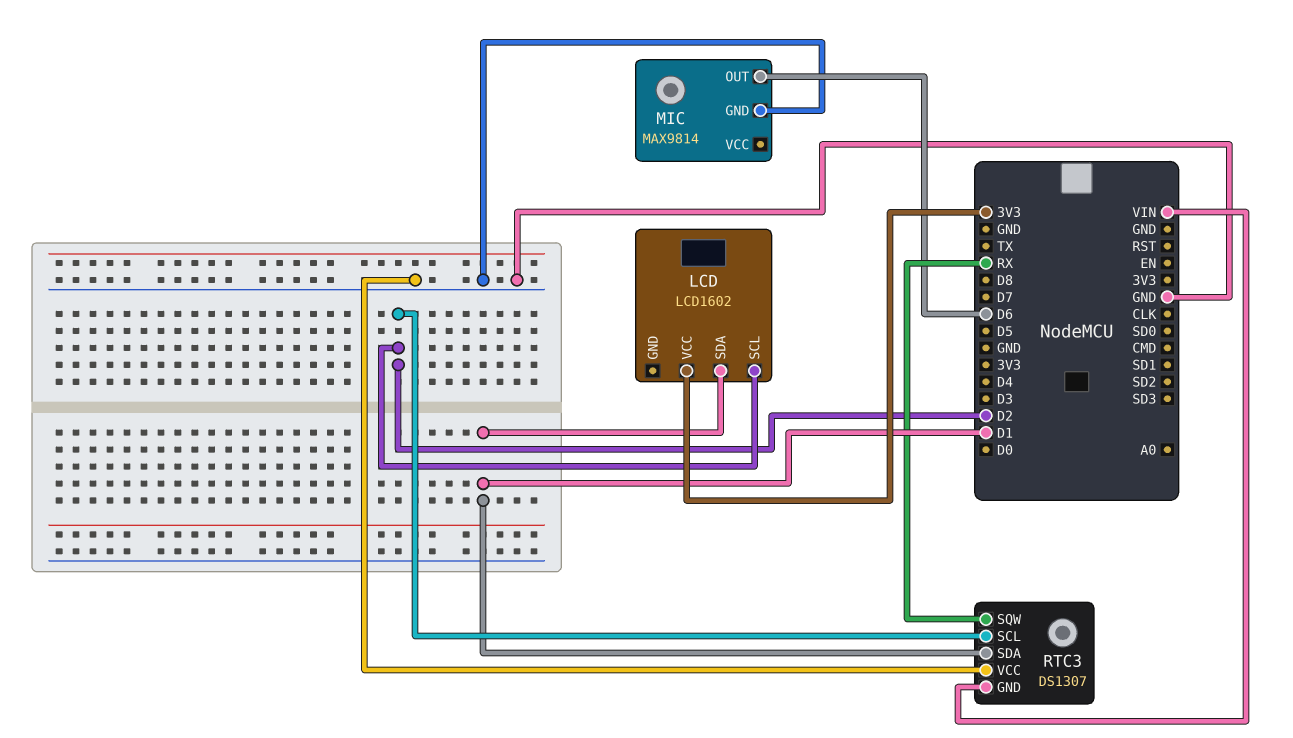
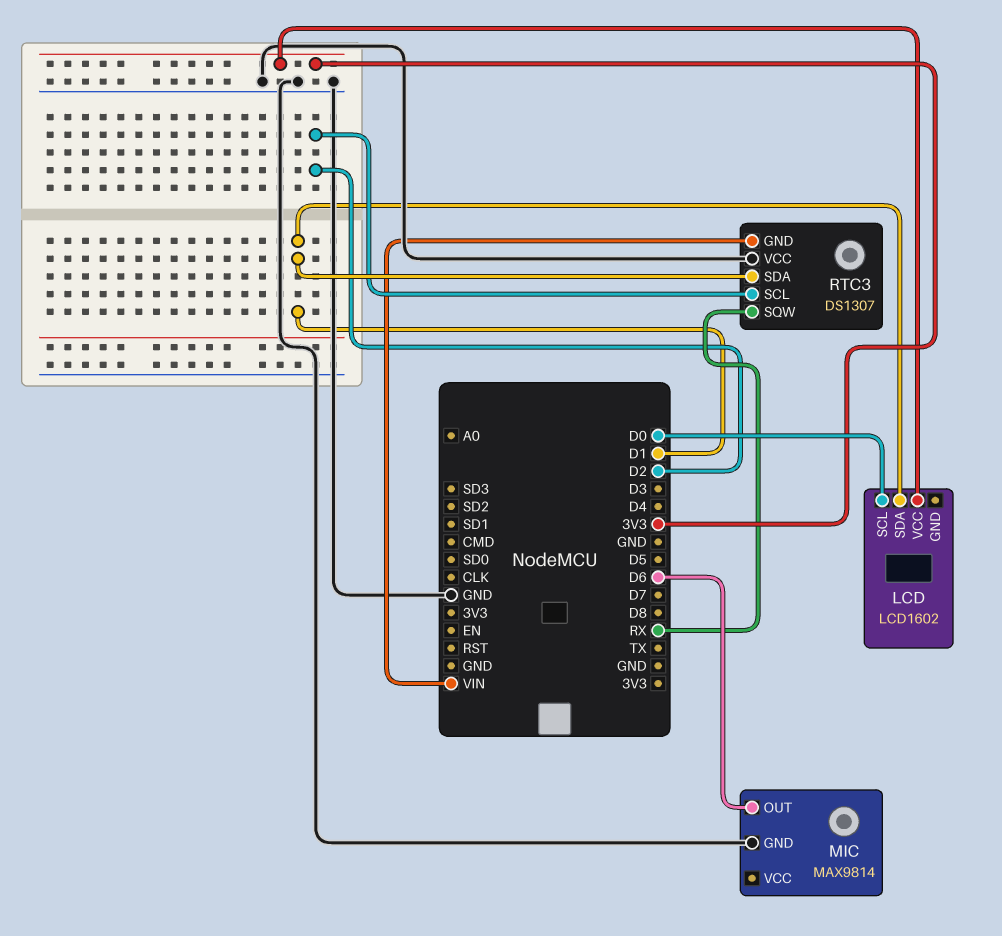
LCD pin SCL: D2 -> D0

